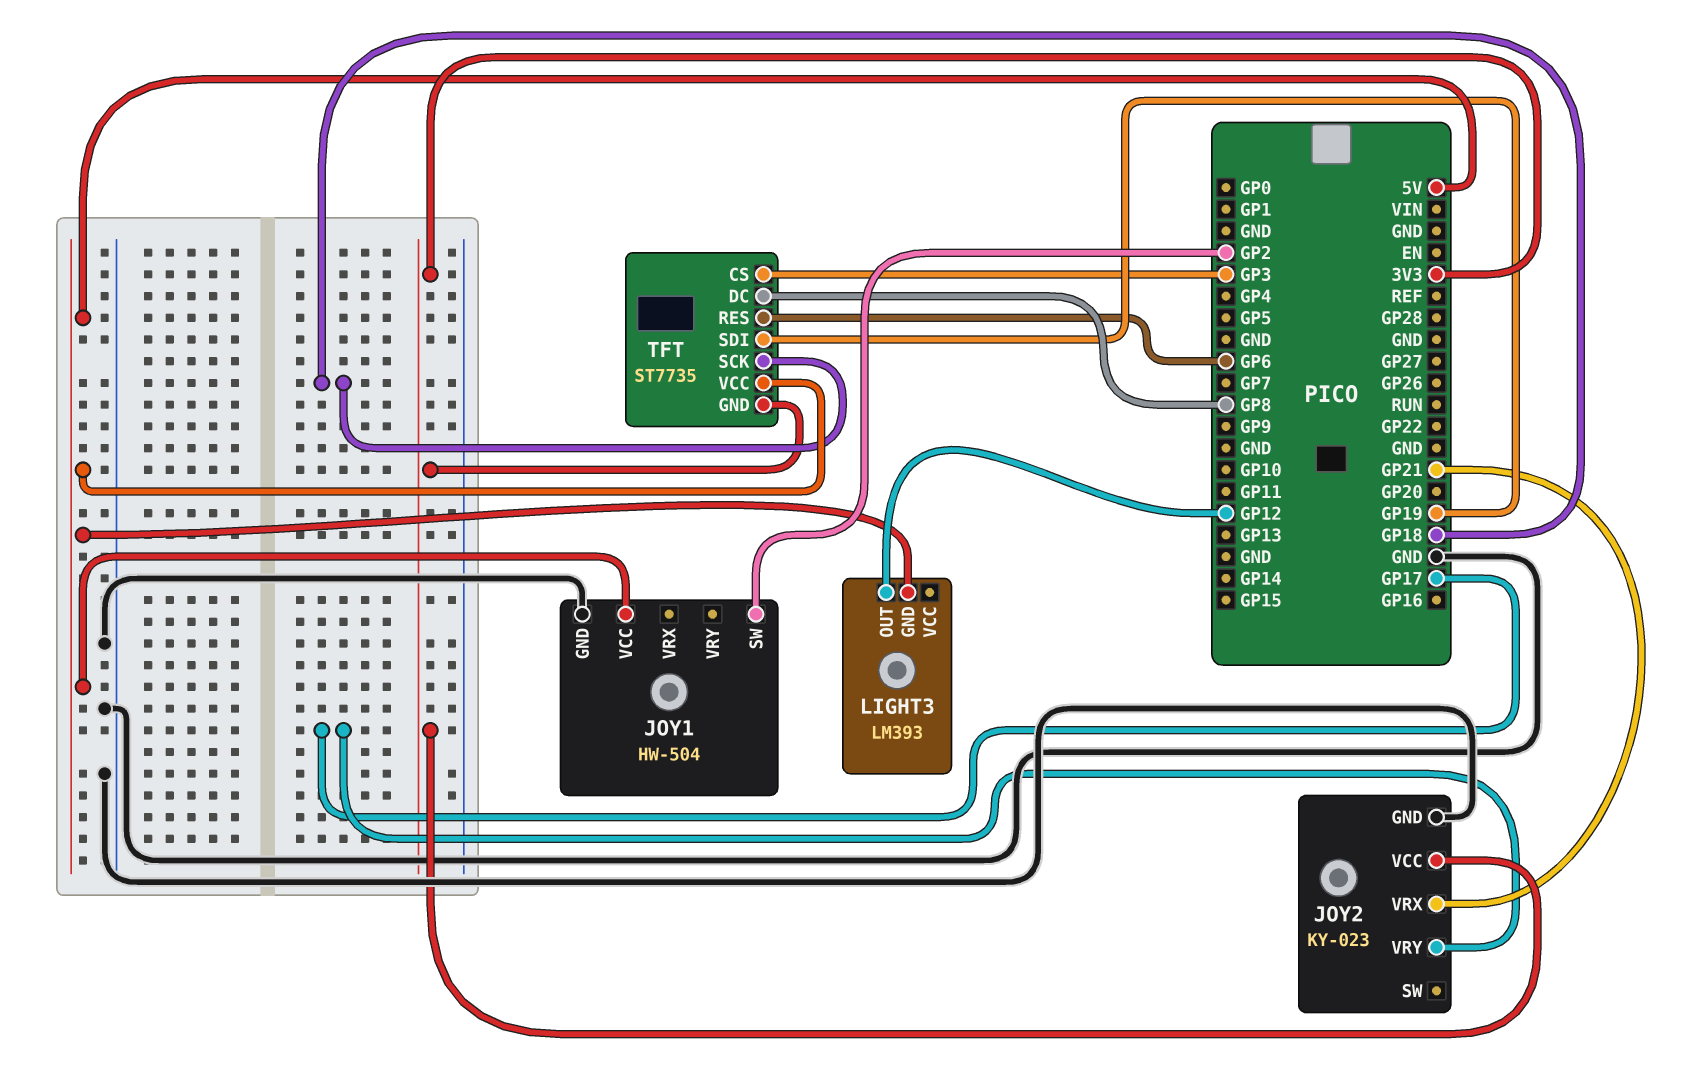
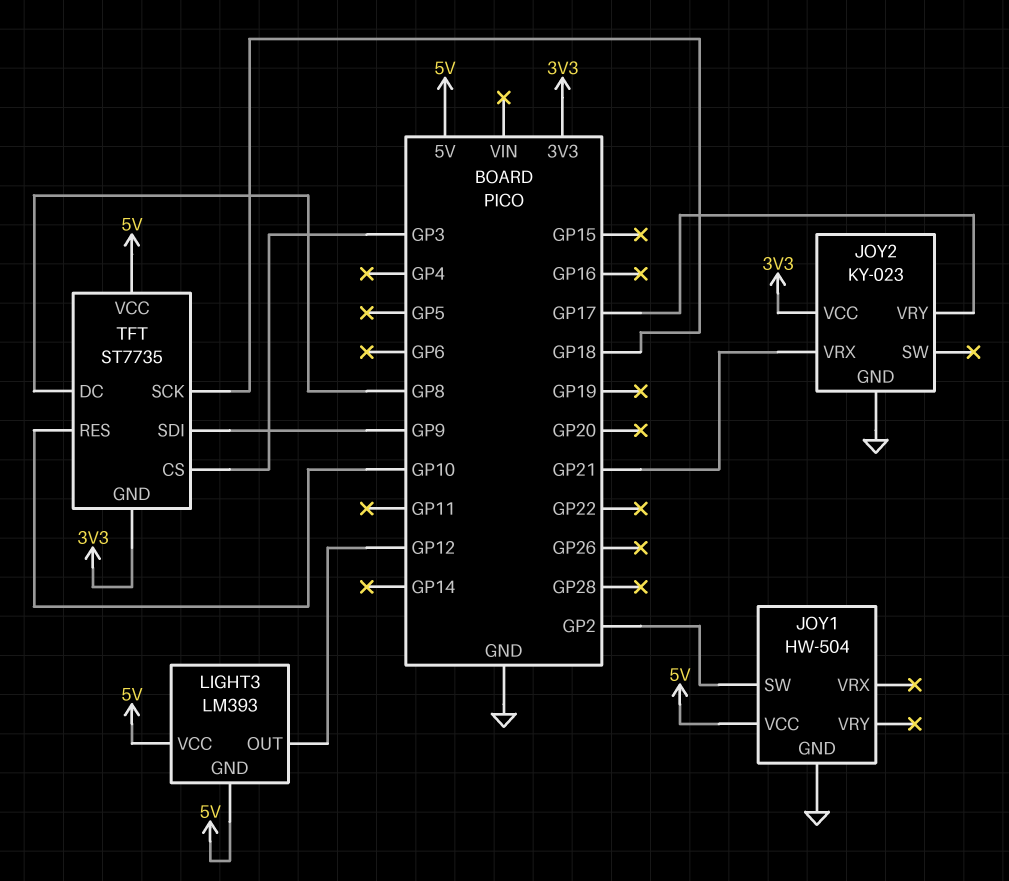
LIGHT3 pin VCC: none -> 5V
TFT pin RES: GP6 -> GP10
TFT pin SDI: GP19 -> GP9

